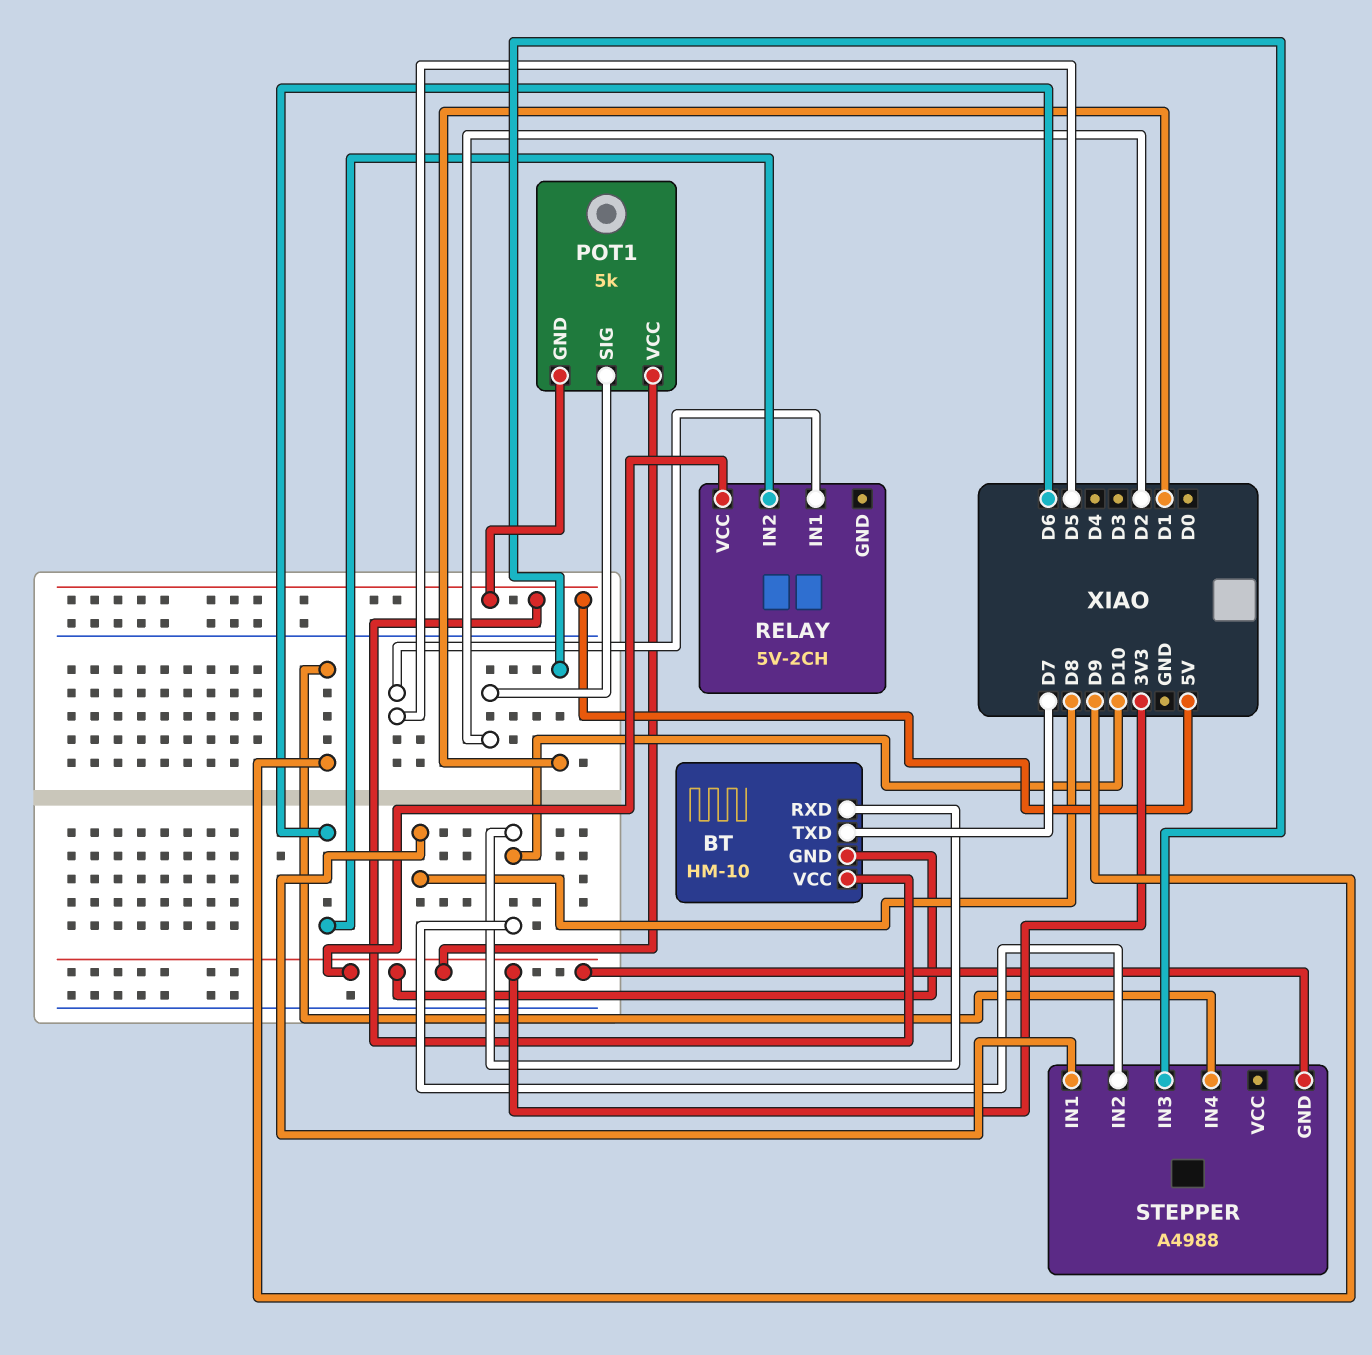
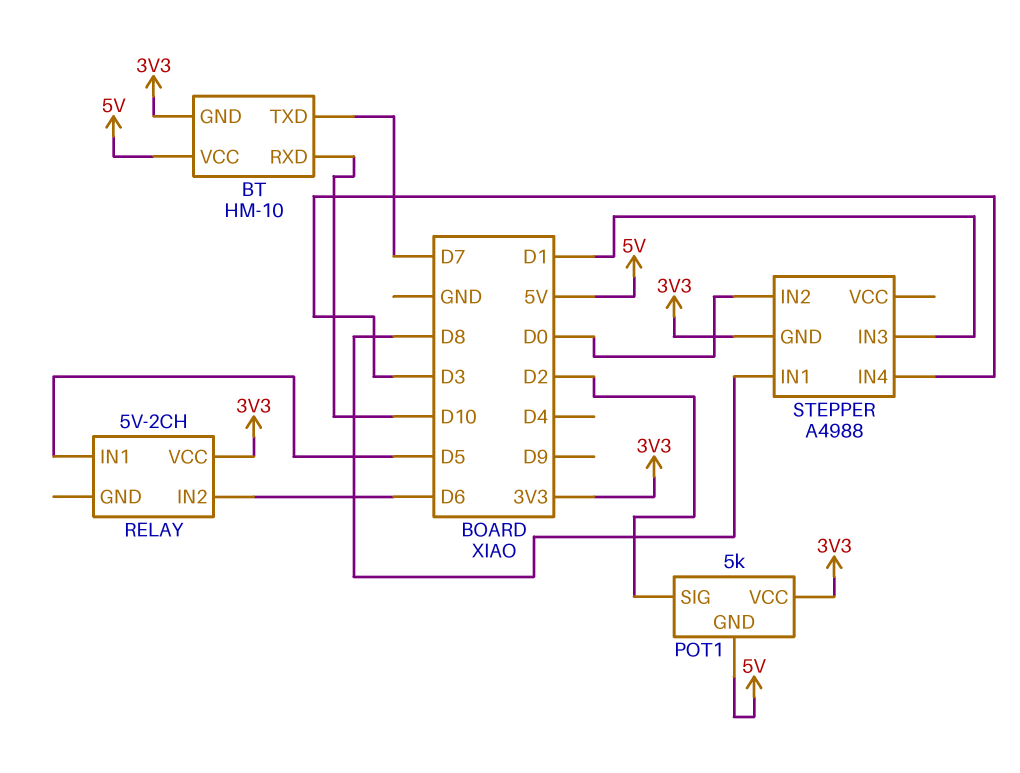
STEPPER pin IN2: D10 -> D0
STEPPER pin IN4: D9 -> D3

